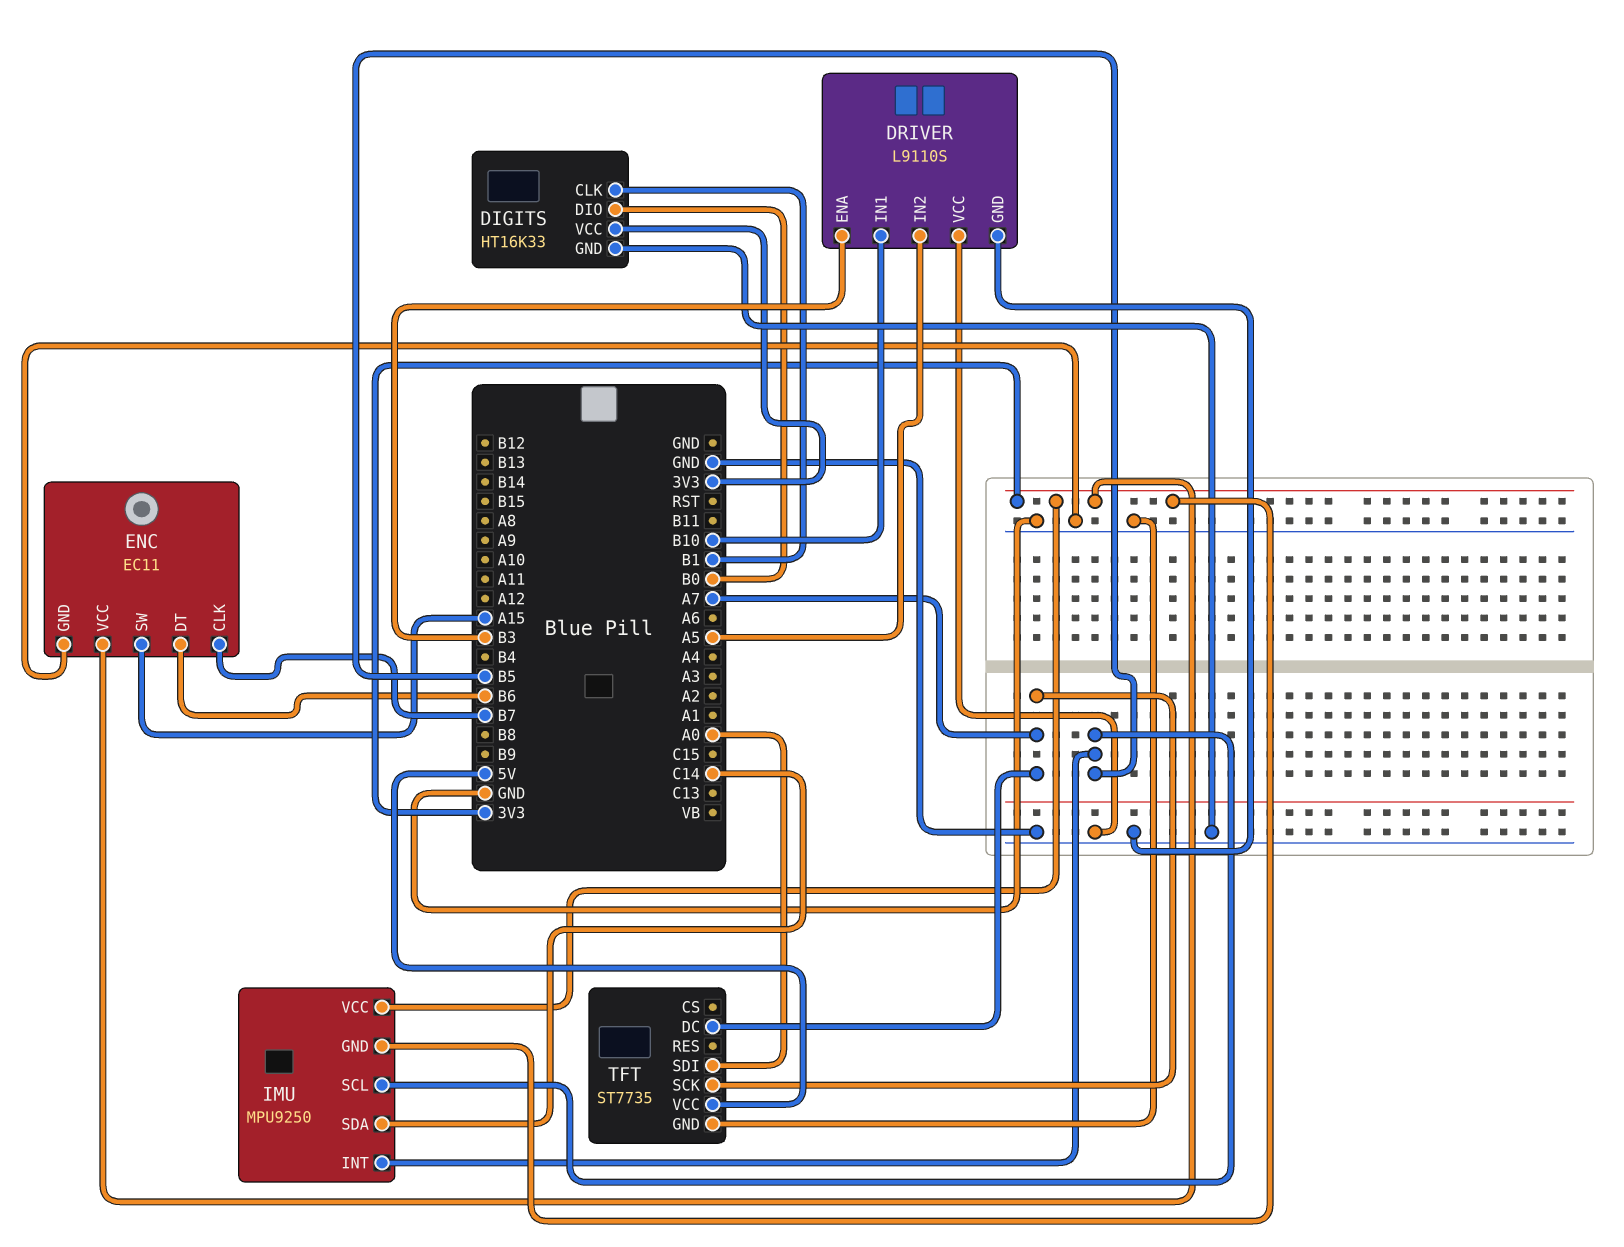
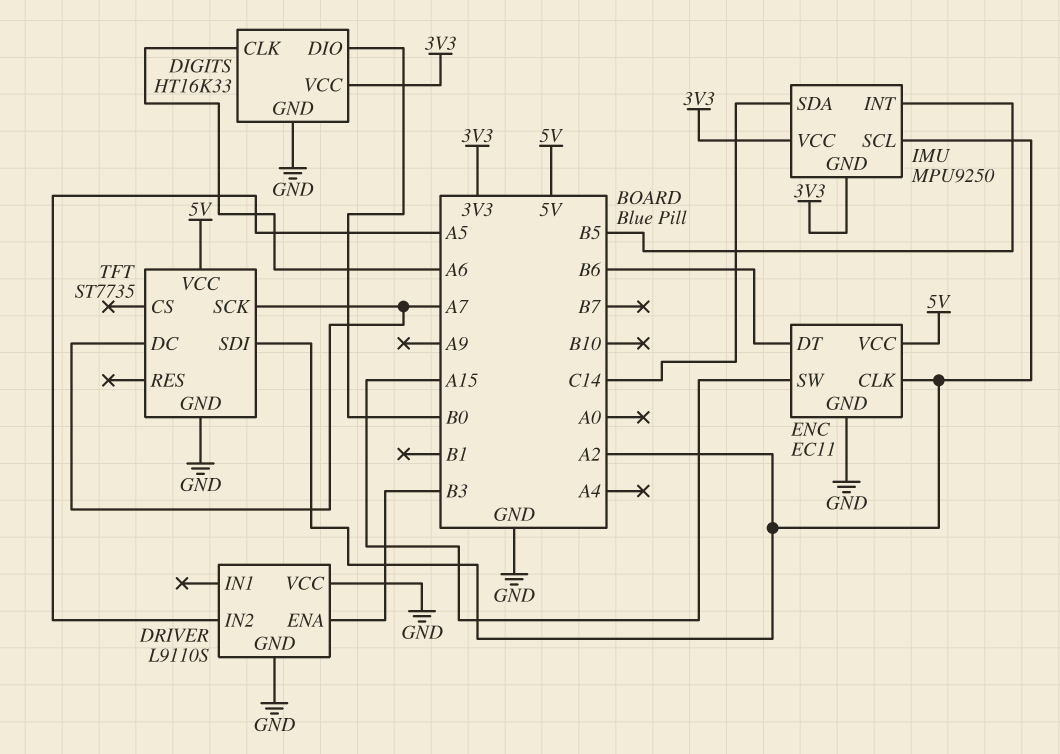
DIGITS pin CLK: B1 -> A6
DRIVER pin IN1: B10 -> none
ENC pin CLK: B7 -> A2
ENC pin VCC: 3V3 -> 5V
IMU pin SCL: B5 -> A2
TFT pin SDI: A0 -> A2

